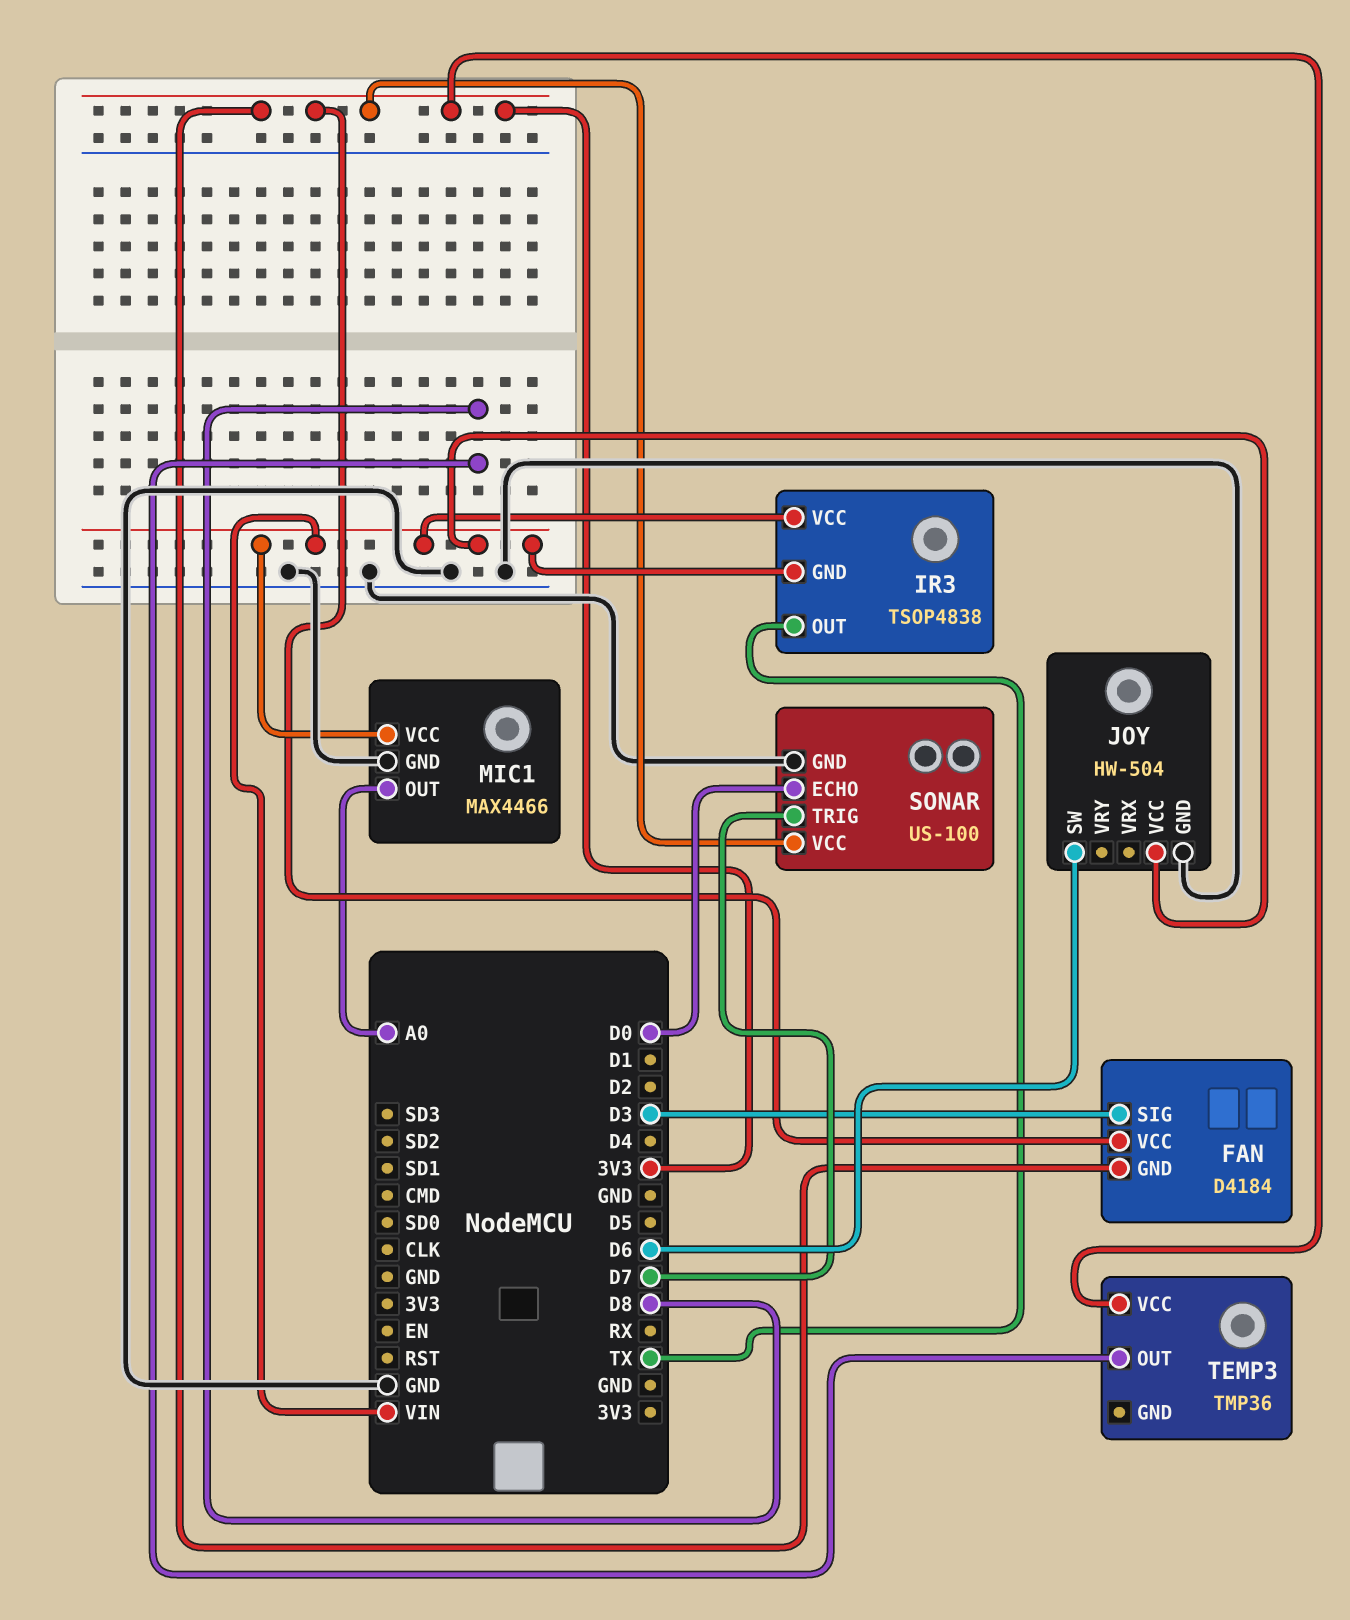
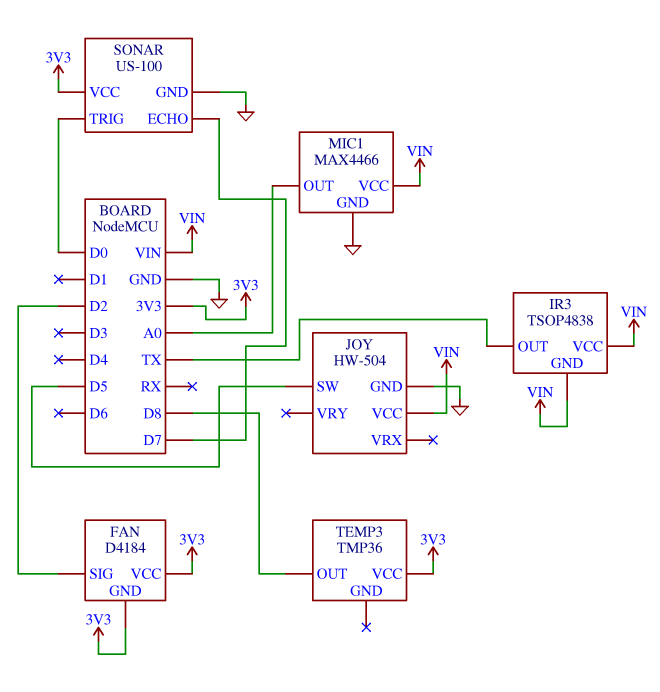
FAN pin SIG: D3 -> D2
JOY pin SW: D6 -> D5
SONAR pin ECHO: D0 -> D7
SONAR pin TRIG: D7 -> D0

